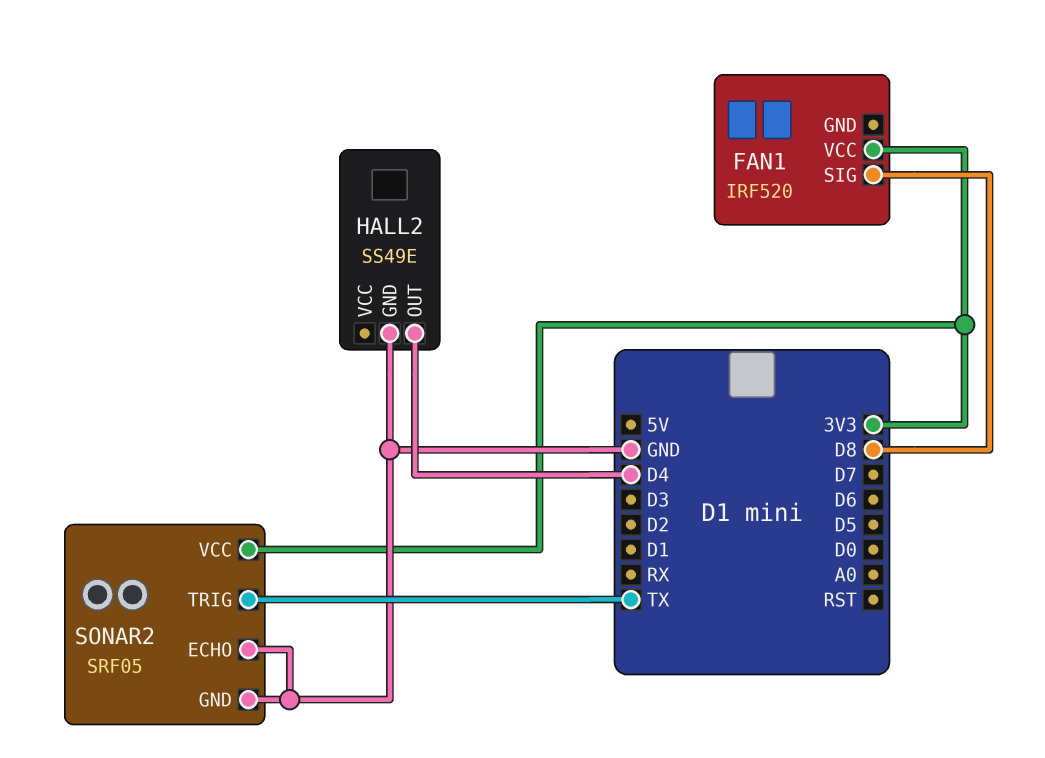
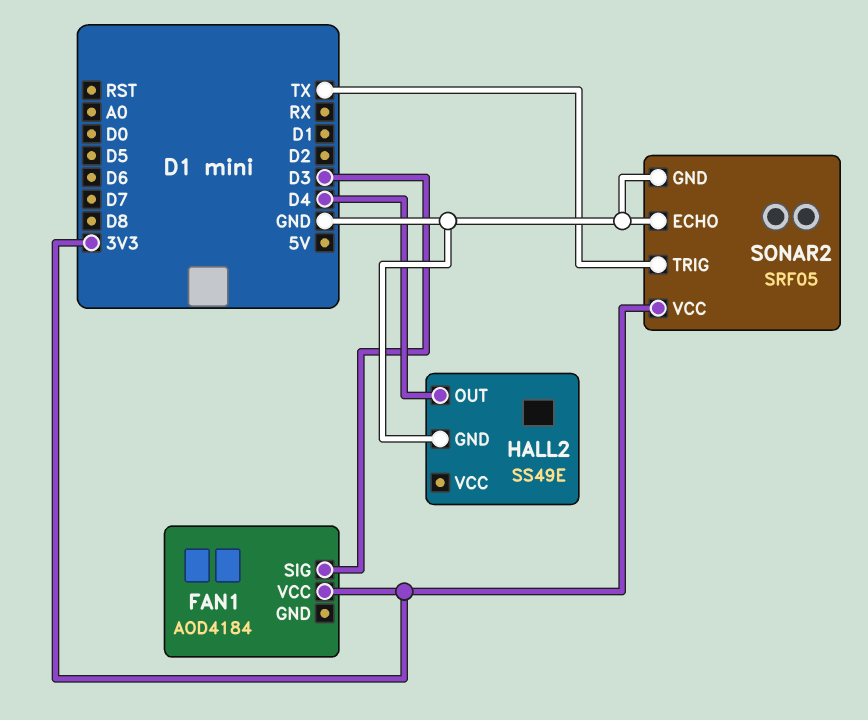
FAN1: IRF520 -> AOD4184
FAN1 pin SIG: D8 -> D3

